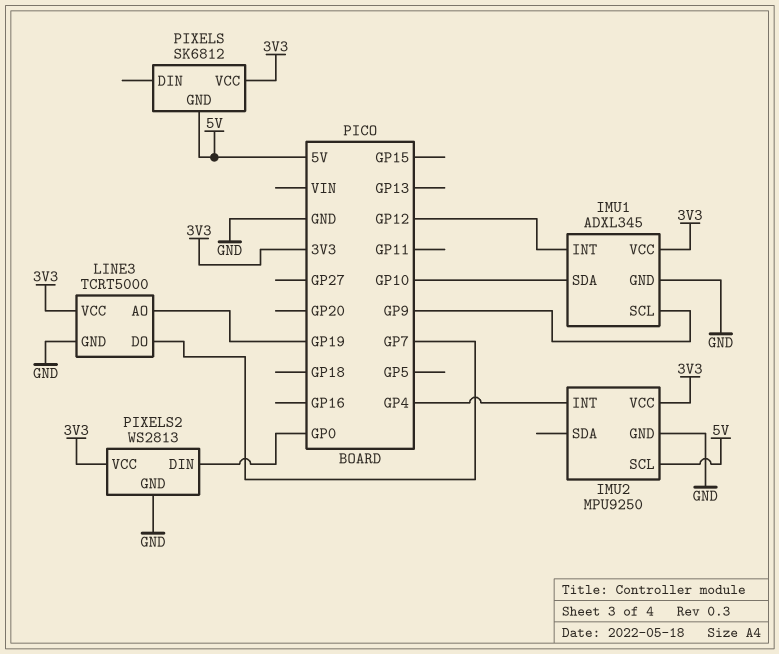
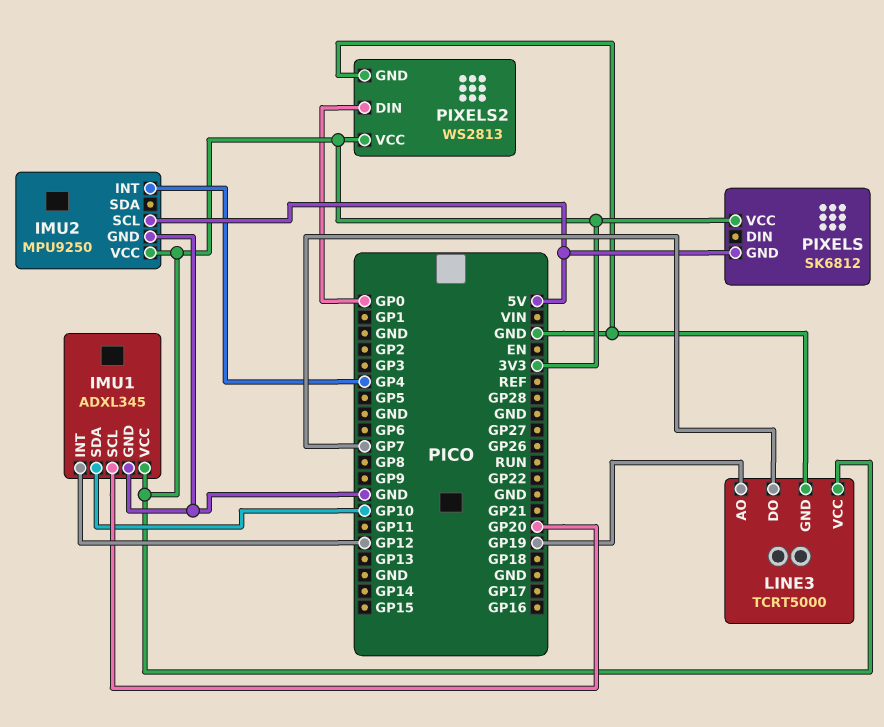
IMU1 pin SCL: GP9 -> GP20

